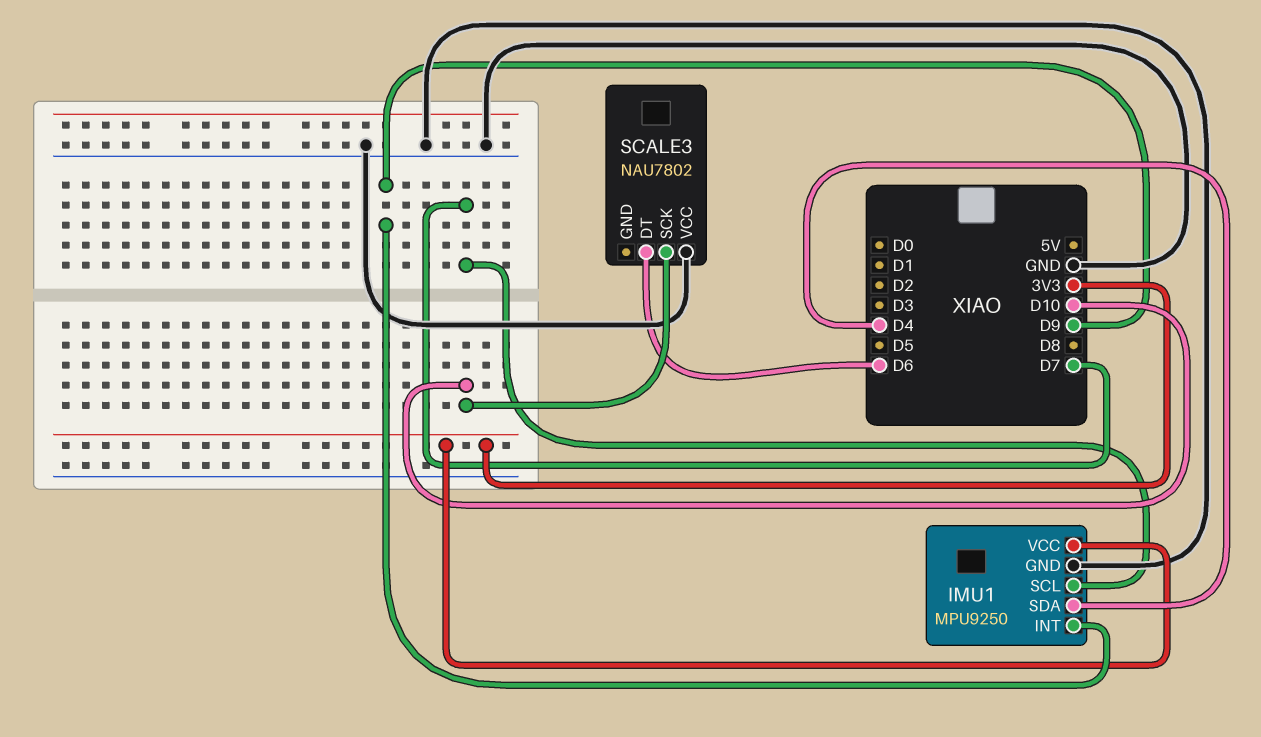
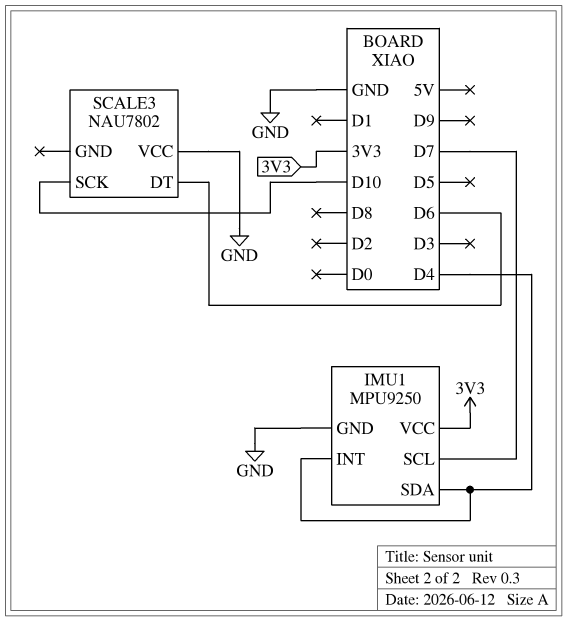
IMU1 pin INT: D9 -> D4

